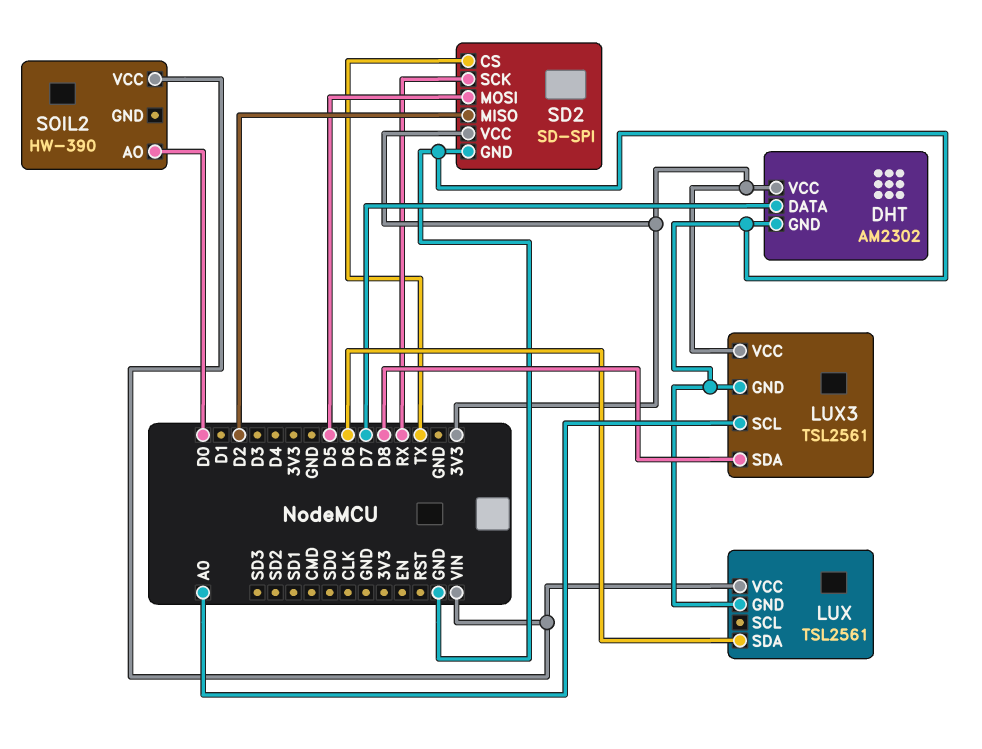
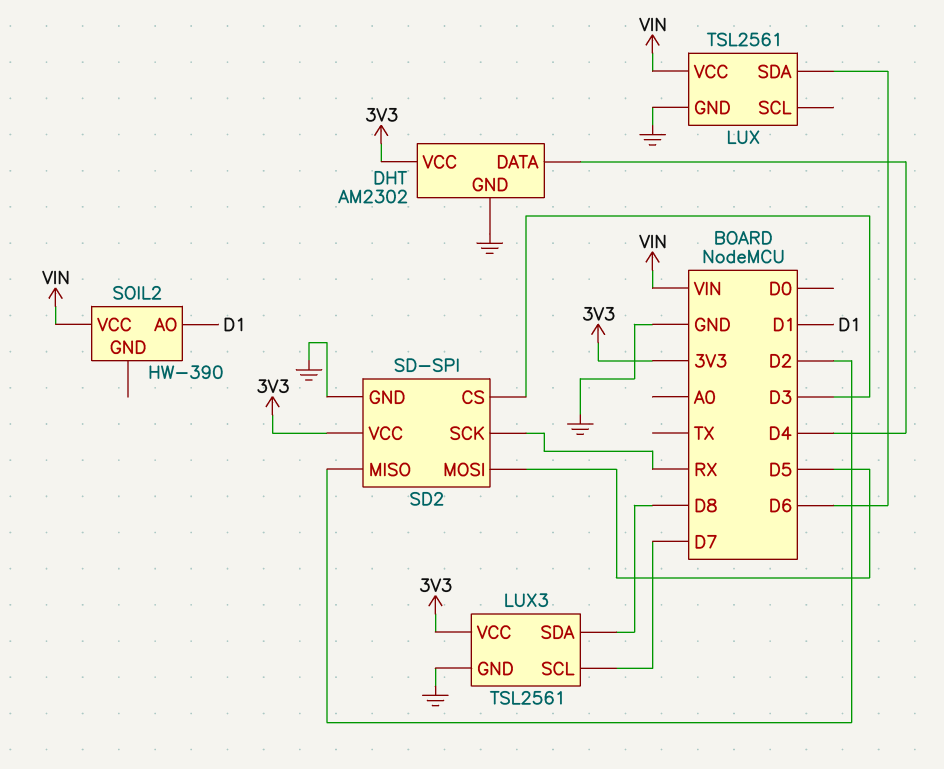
DHT pin DATA: D7 -> D4
LUX3 pin SCL: A0 -> D7
SD2 pin CS: TX -> D3
SOIL2 pin AO: D0 -> D1

